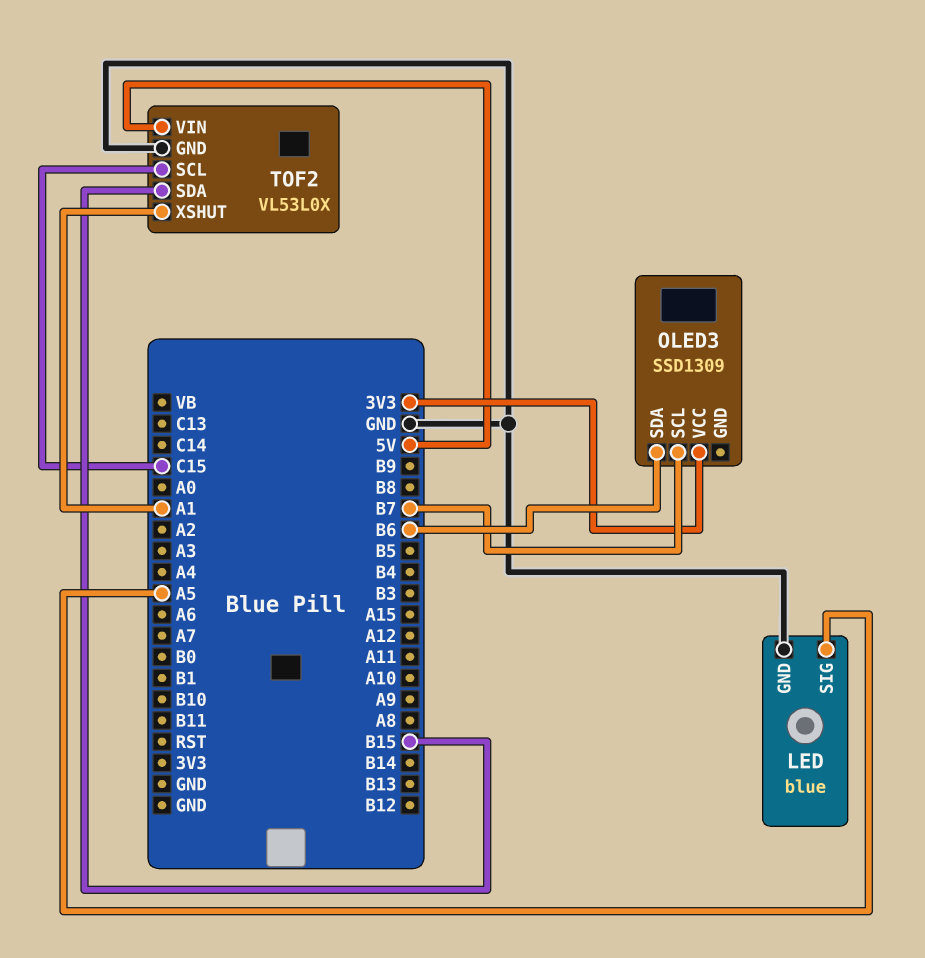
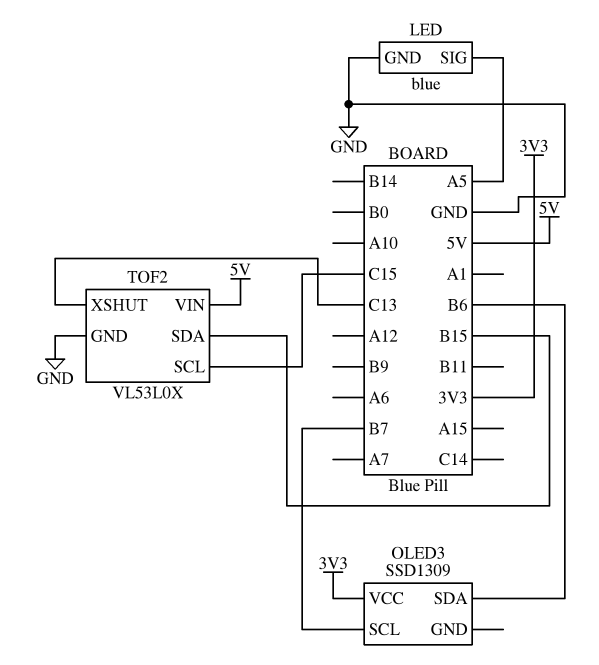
TOF2 pin XSHUT: A1 -> C13

